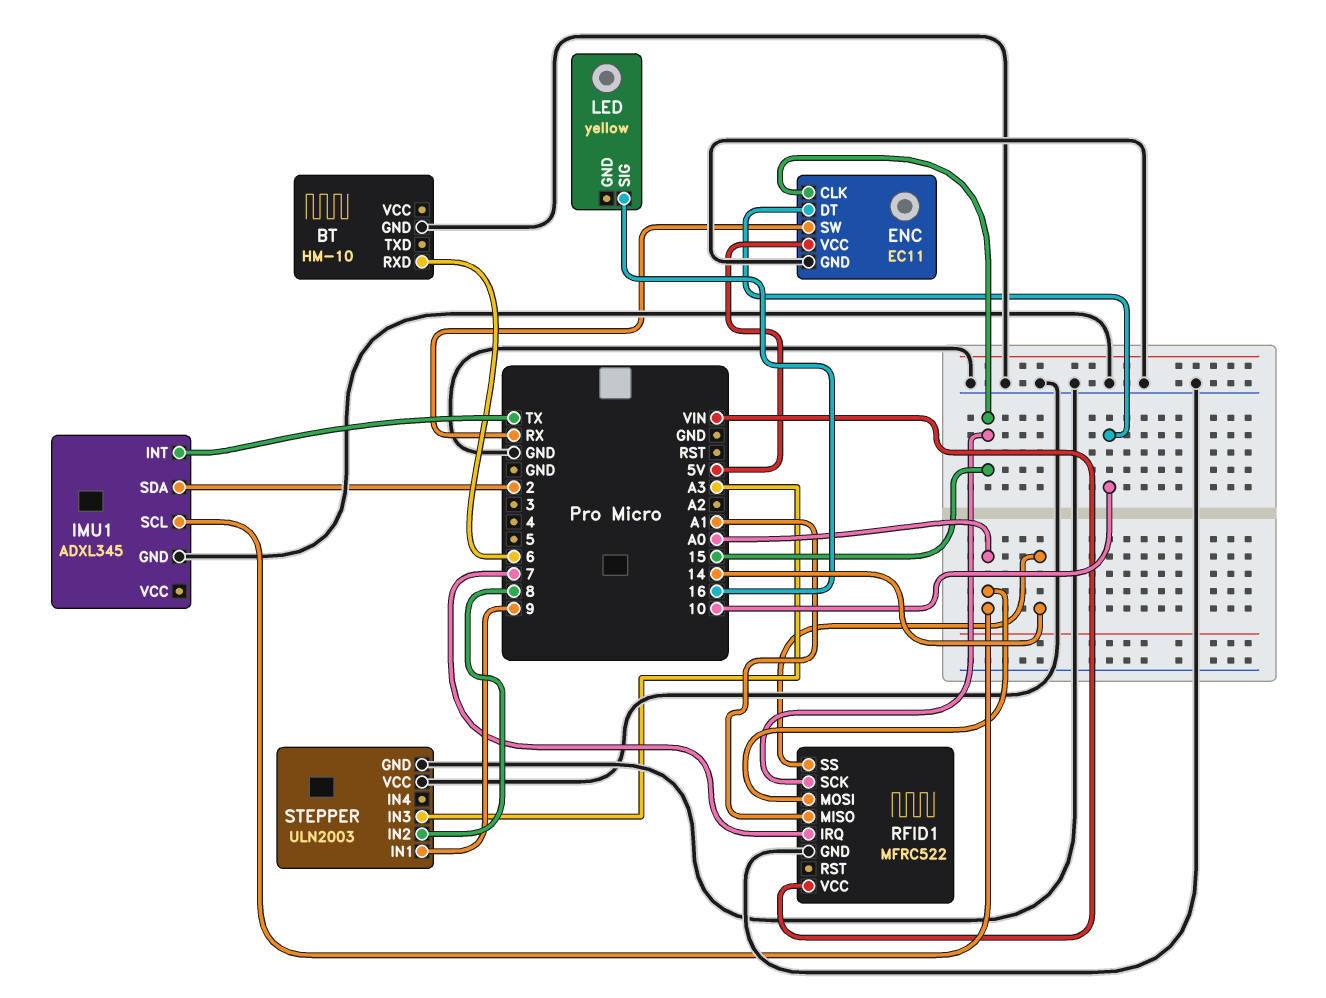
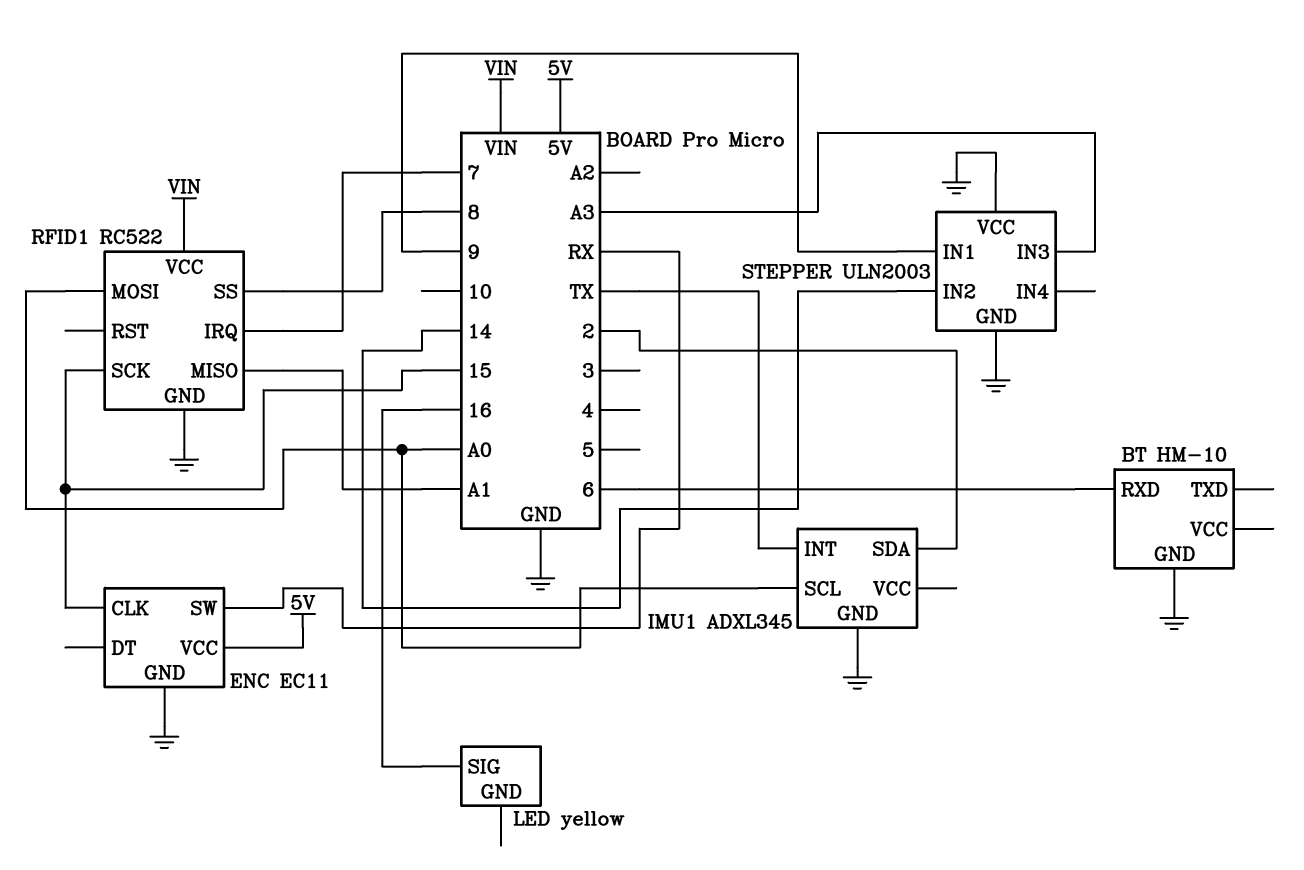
ENC pin DT: 10 -> none
RFID1: MFRC522 -> RC522
RFID1 pin SS: 14 -> 8
STEPPER pin IN2: 8 -> 14

